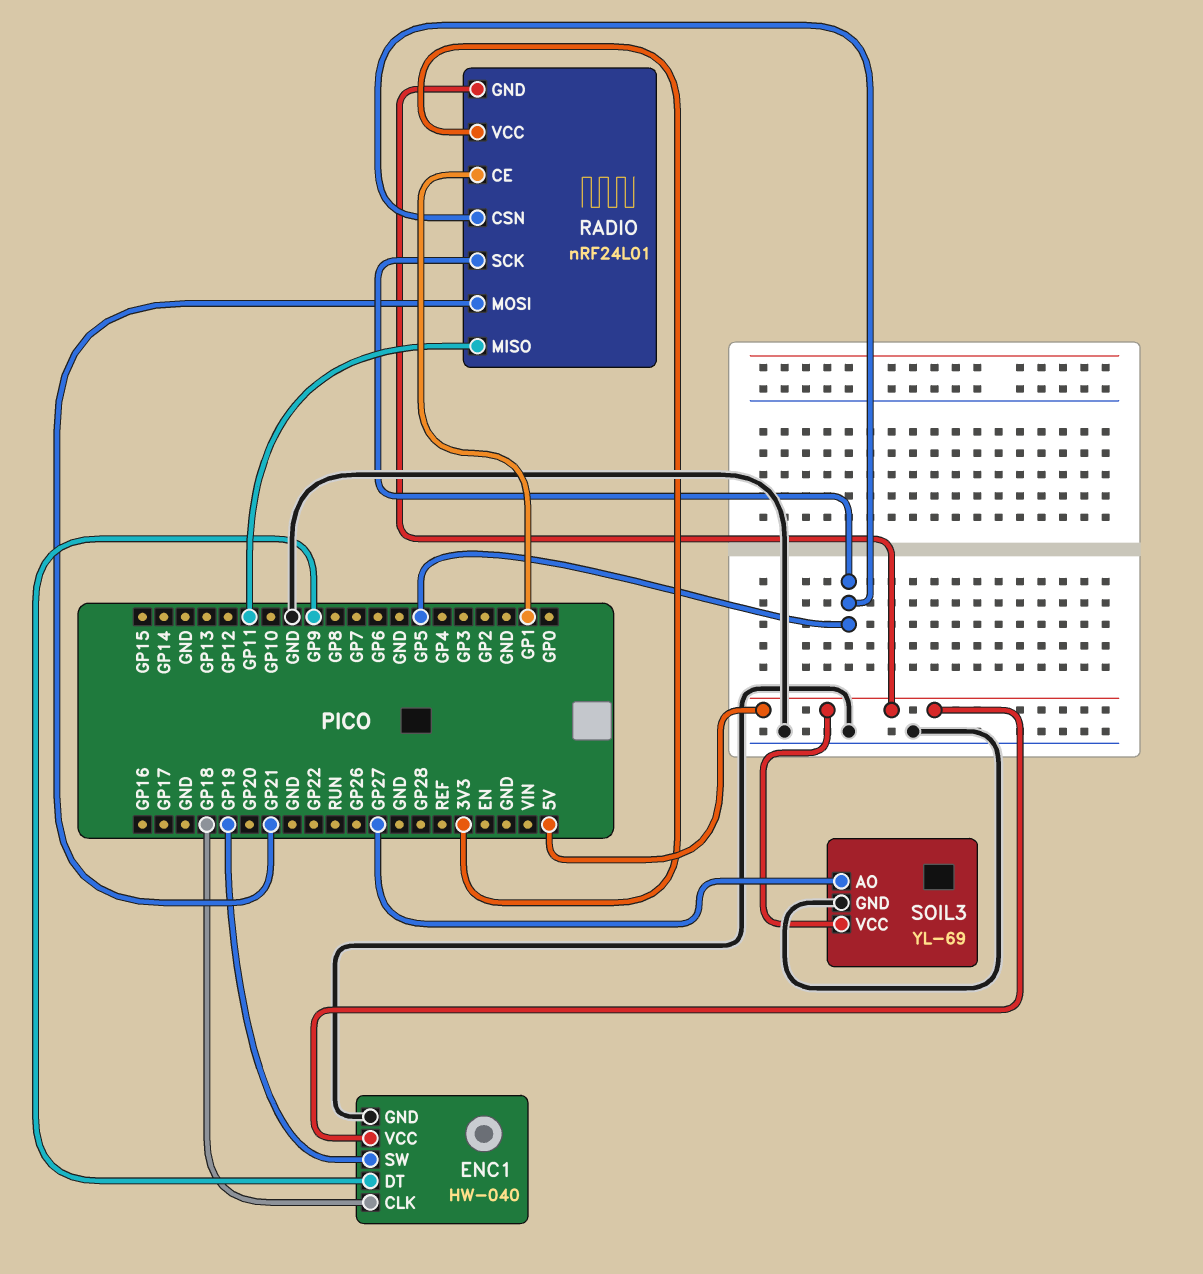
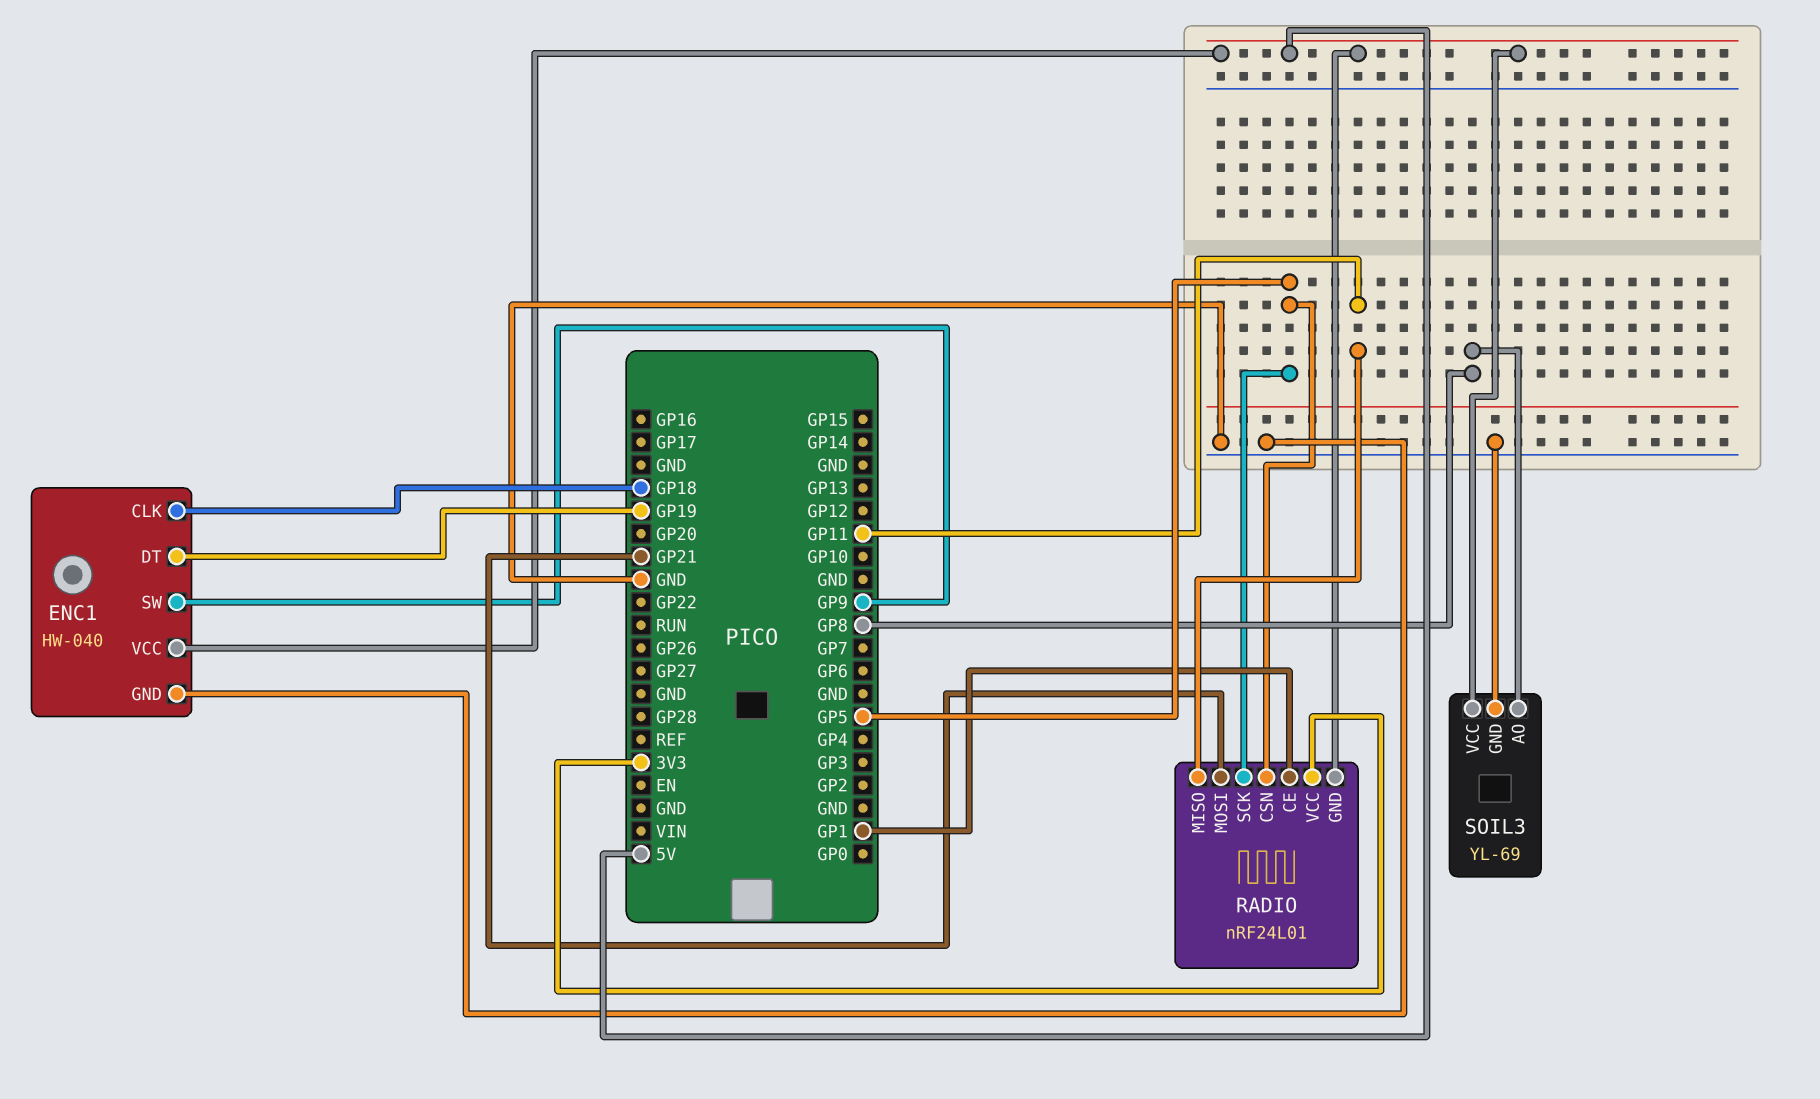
ENC1 pin DT: GP9 -> GP19
ENC1 pin SW: GP19 -> GP9
SOIL3 pin AO: GP27 -> GP8

